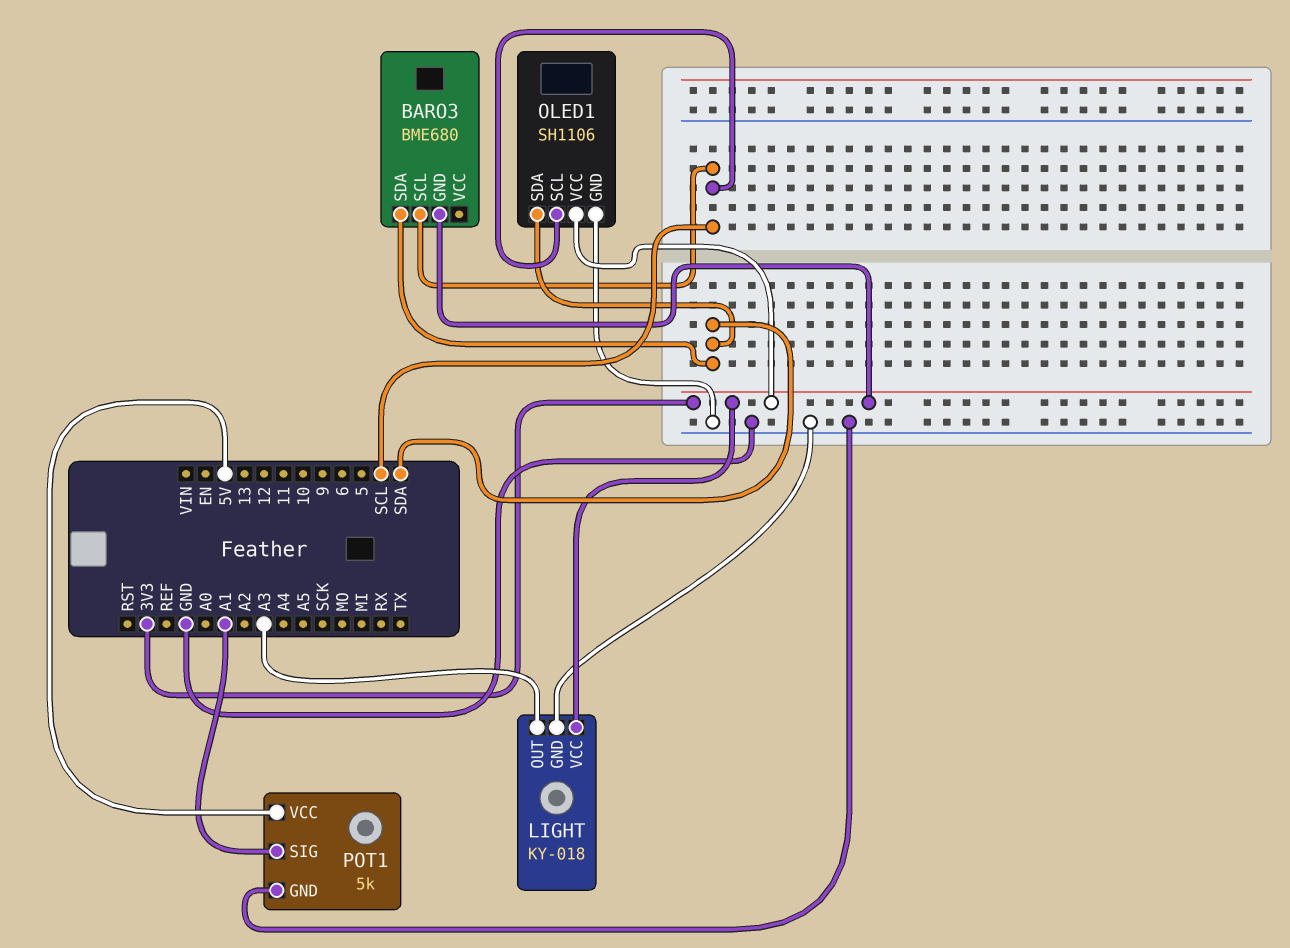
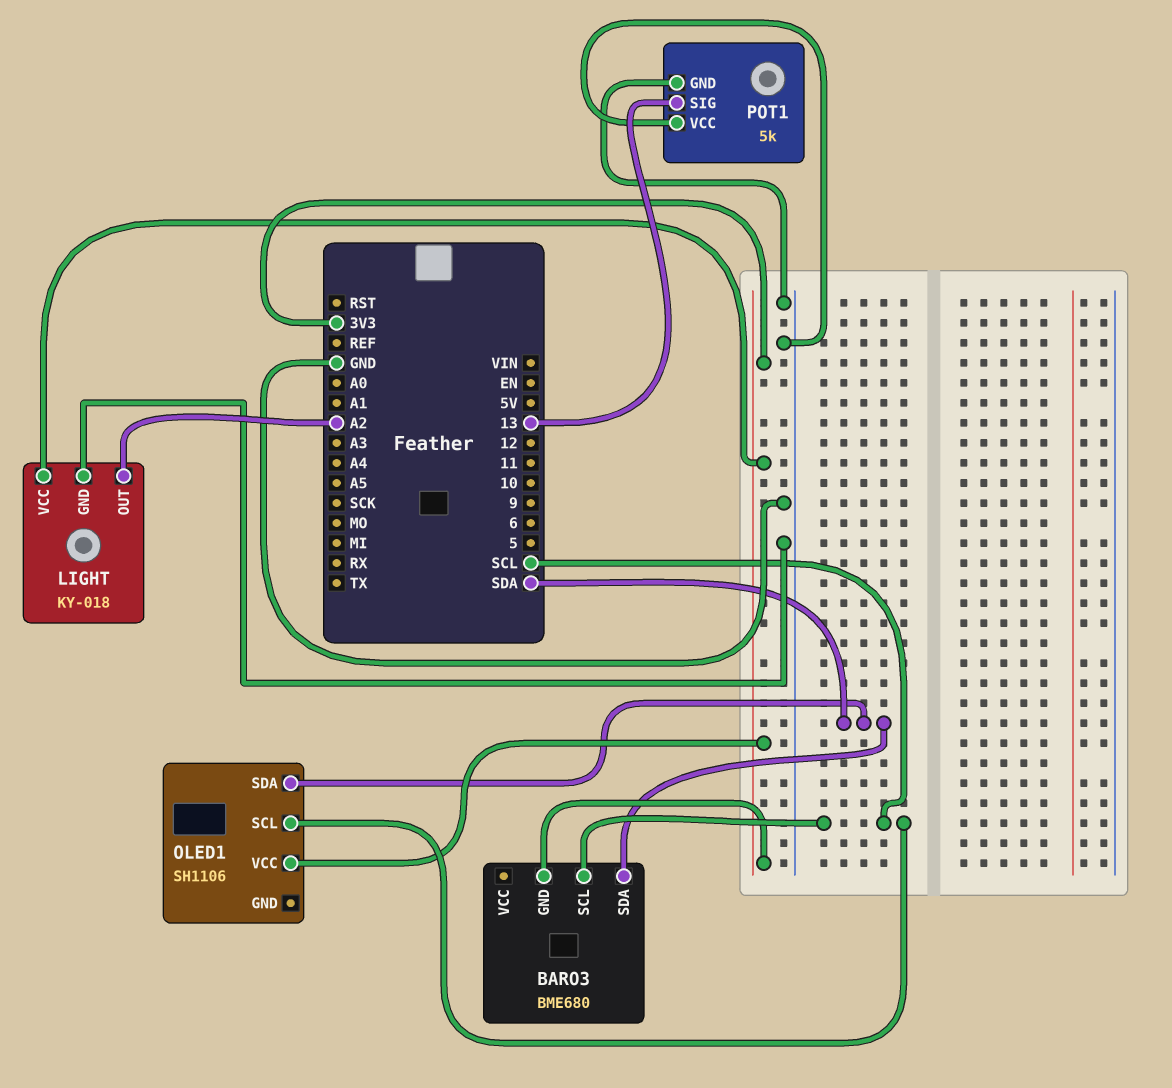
LIGHT pin OUT: A3 -> A2
OLED1 pin GND: GND -> none
POT1 pin SIG: A1 -> 13
POT1 pin VCC: 5V -> GND

